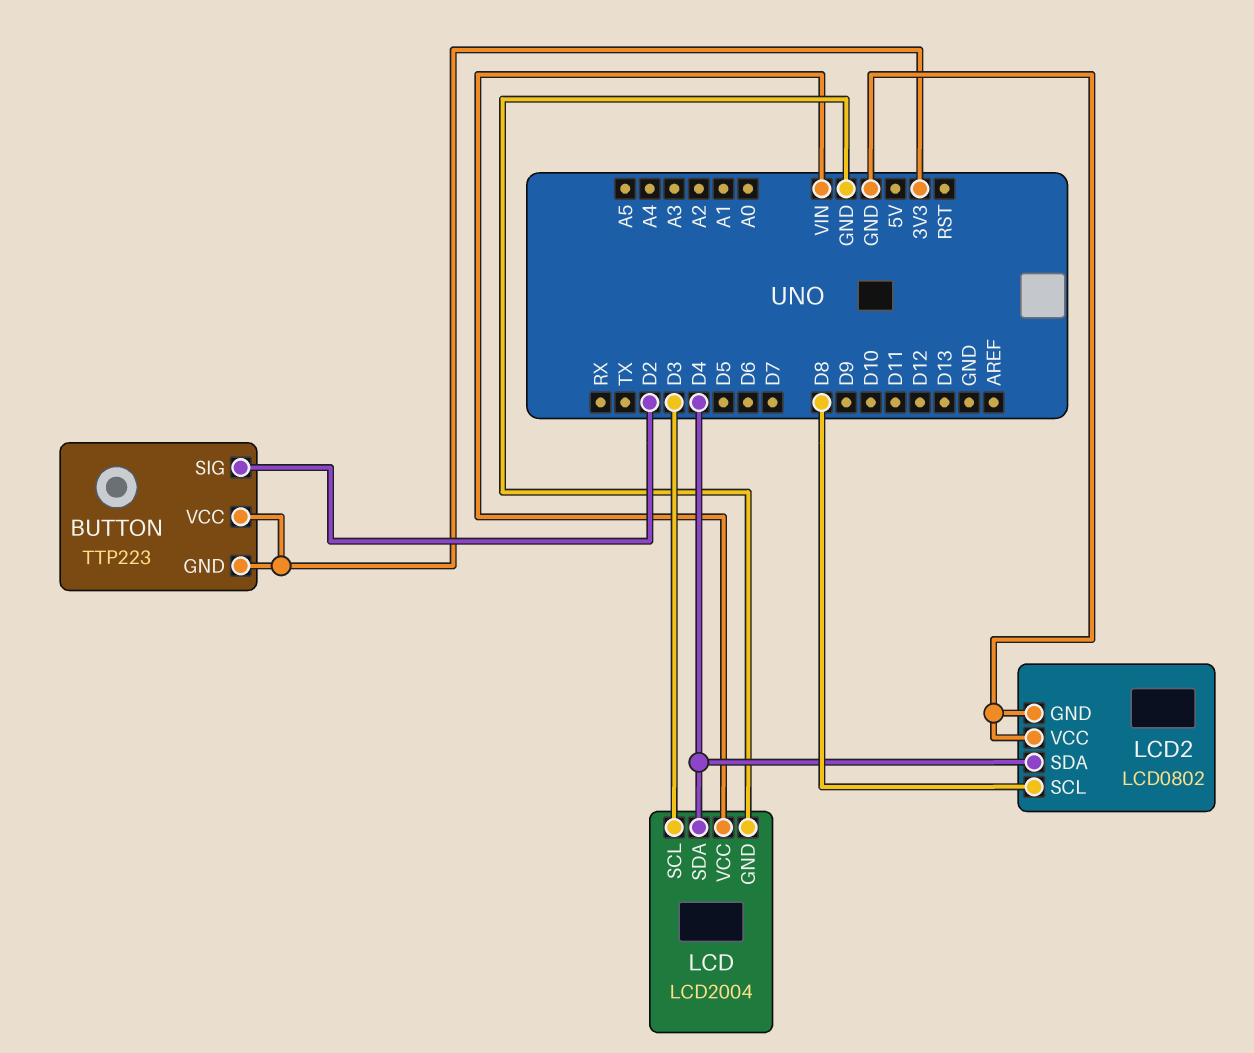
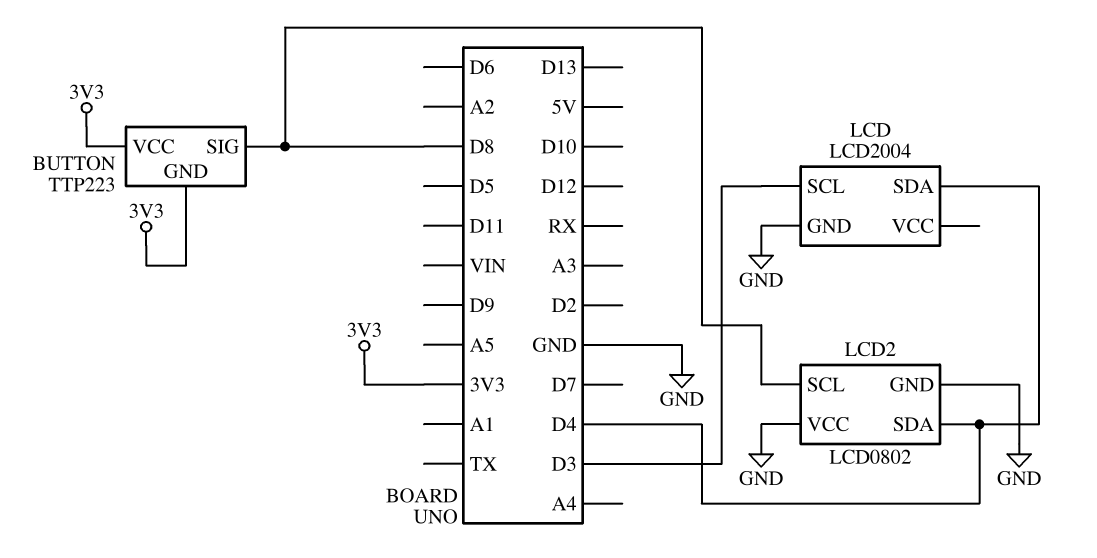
BUTTON pin SIG: D2 -> D8
LCD pin VCC: VIN -> none

